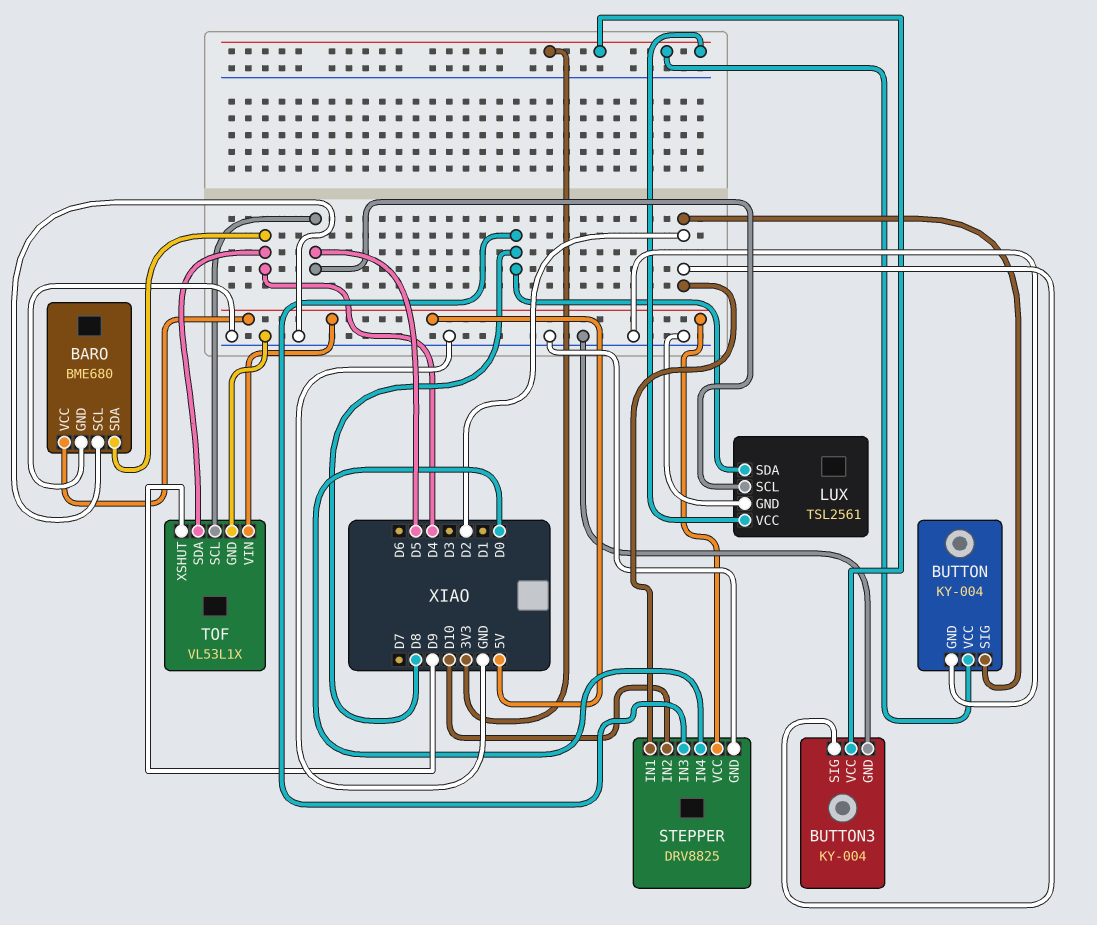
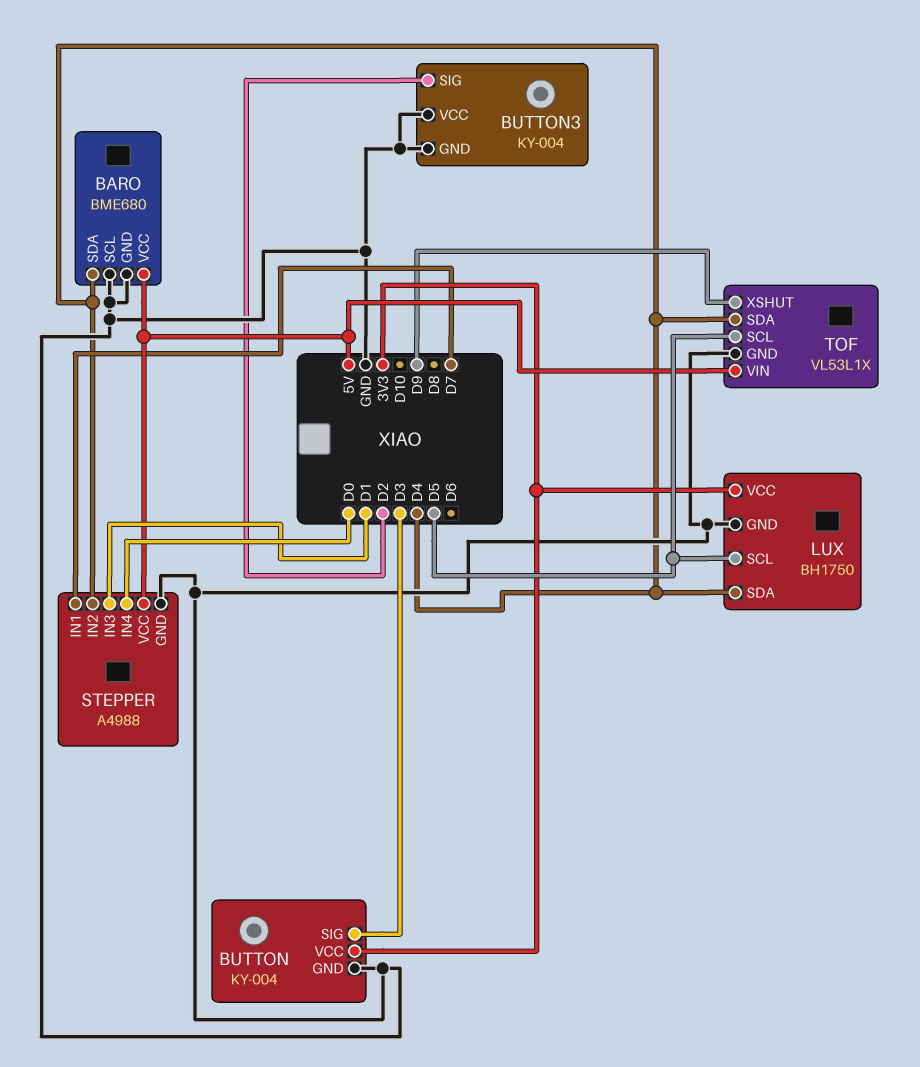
BUTTON pin SIG: D2 -> D3
BUTTON3 pin VCC: 3V3 -> GND
LUX: TSL2561 -> BH1750
LUX pin SDA: D8 -> D4
STEPPER: DRV8825 -> A4988
STEPPER pin IN1: D2 -> D7
STEPPER pin IN2: D10 -> D4
STEPPER pin IN3: D8 -> D1

